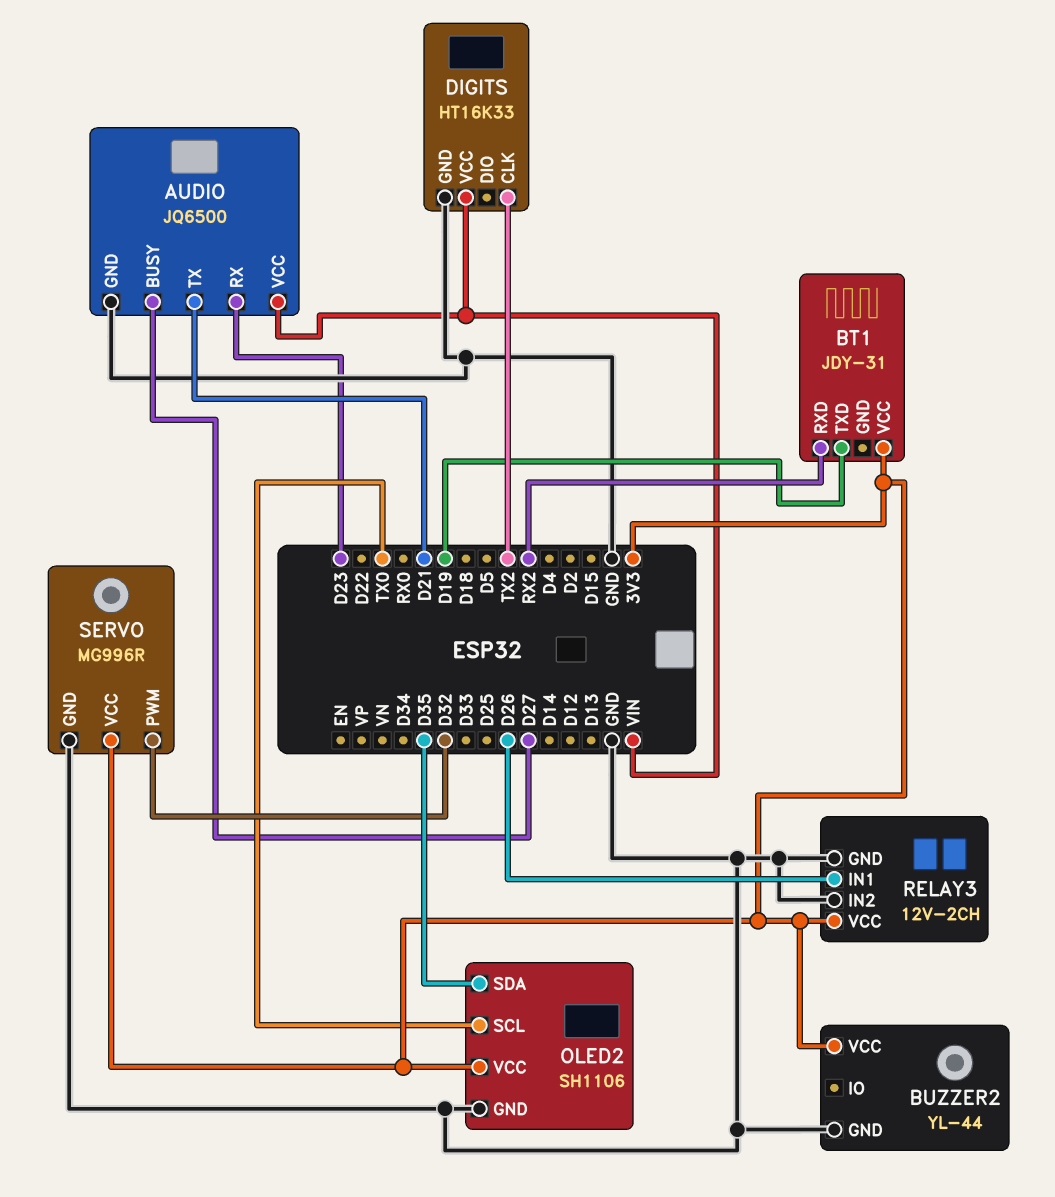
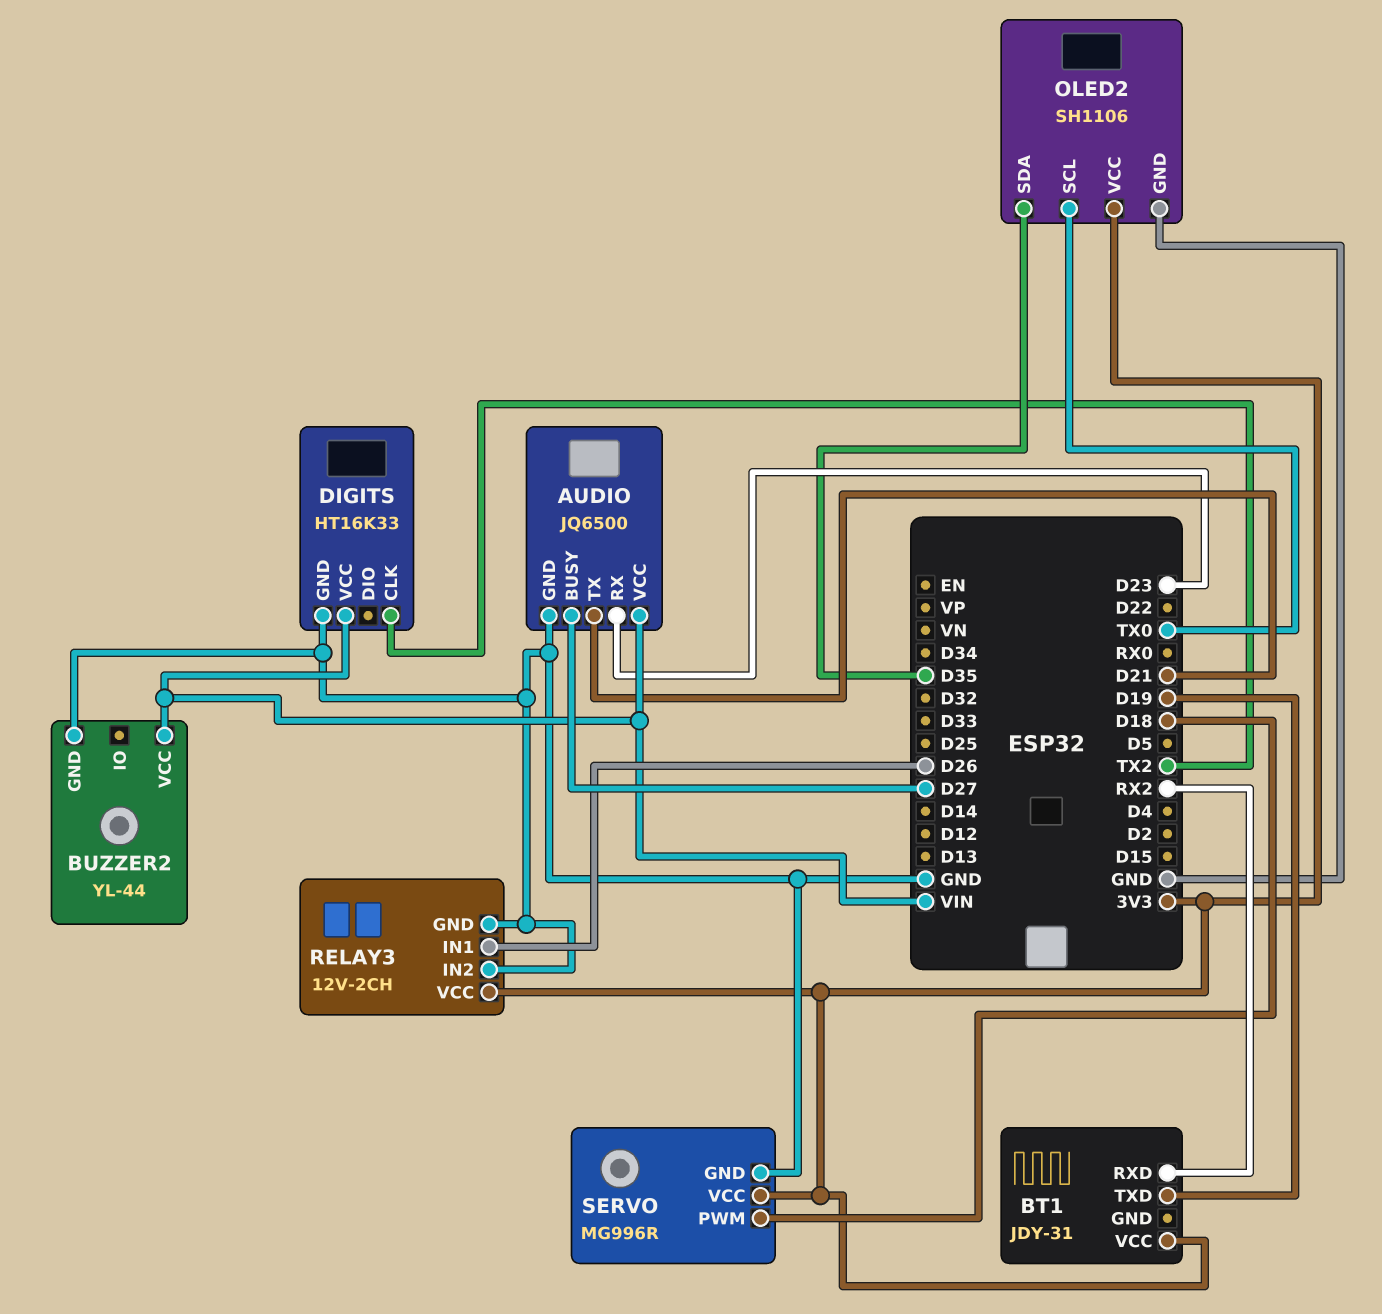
BUZZER2 pin VCC: 3V3 -> VIN
SERVO pin PWM: D32 -> D18

